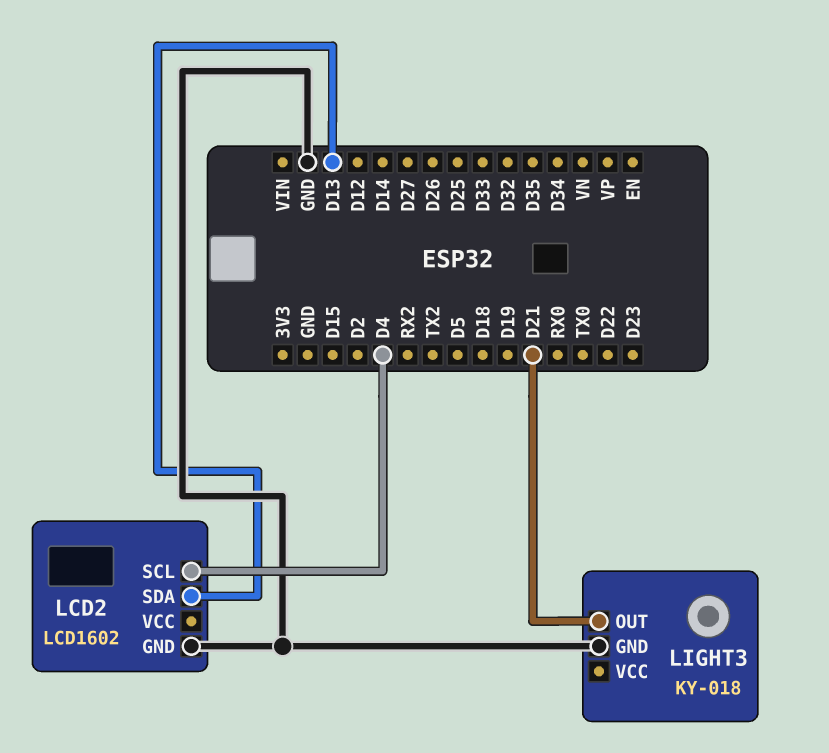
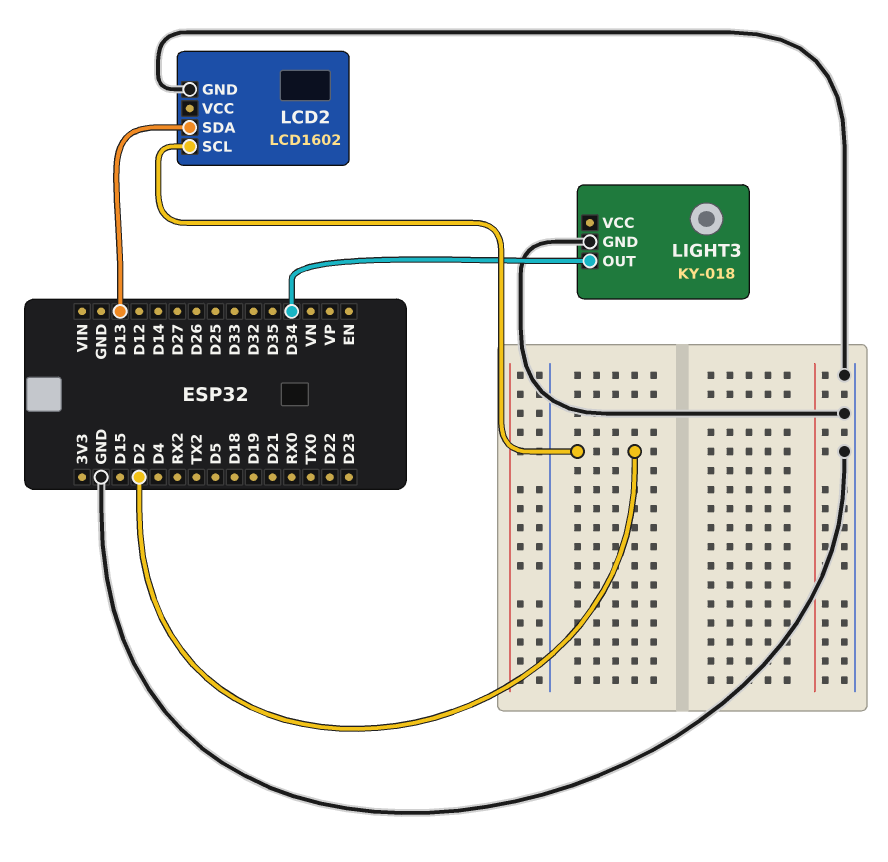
LCD2 pin SCL: D4 -> D2
LIGHT3 pin OUT: D21 -> D34

